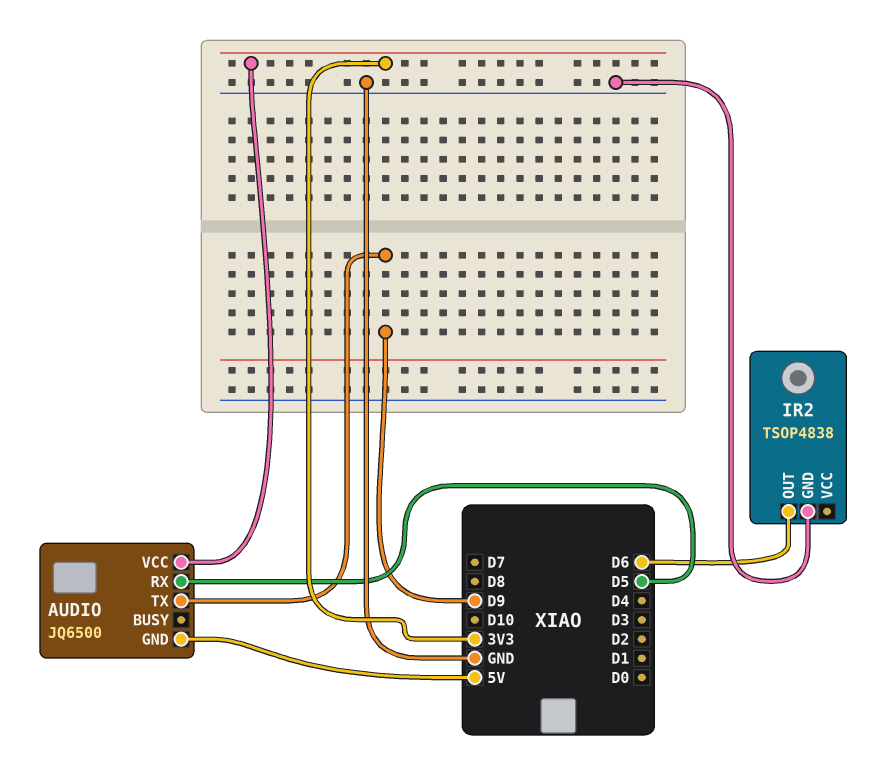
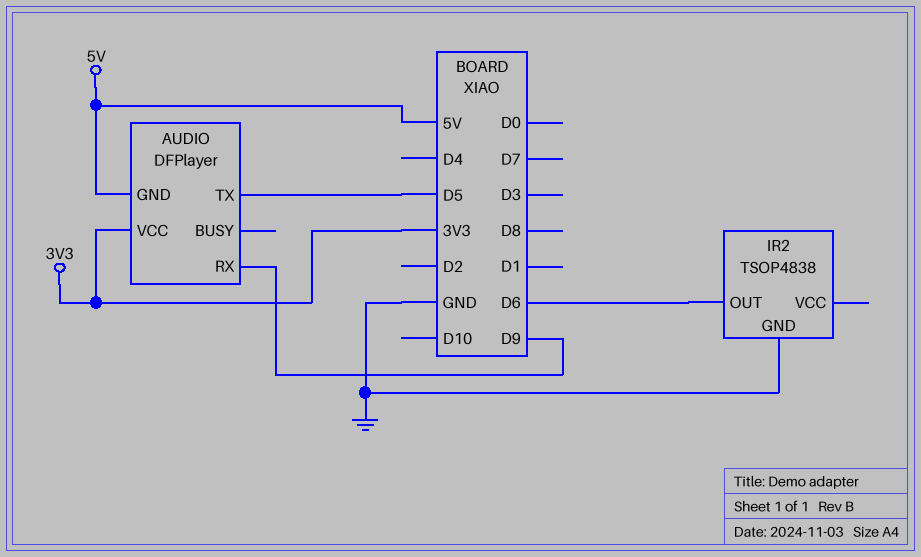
AUDIO: JQ6500 -> DFPlayer
AUDIO pin RX: D5 -> D9
AUDIO pin TX: D9 -> D5

